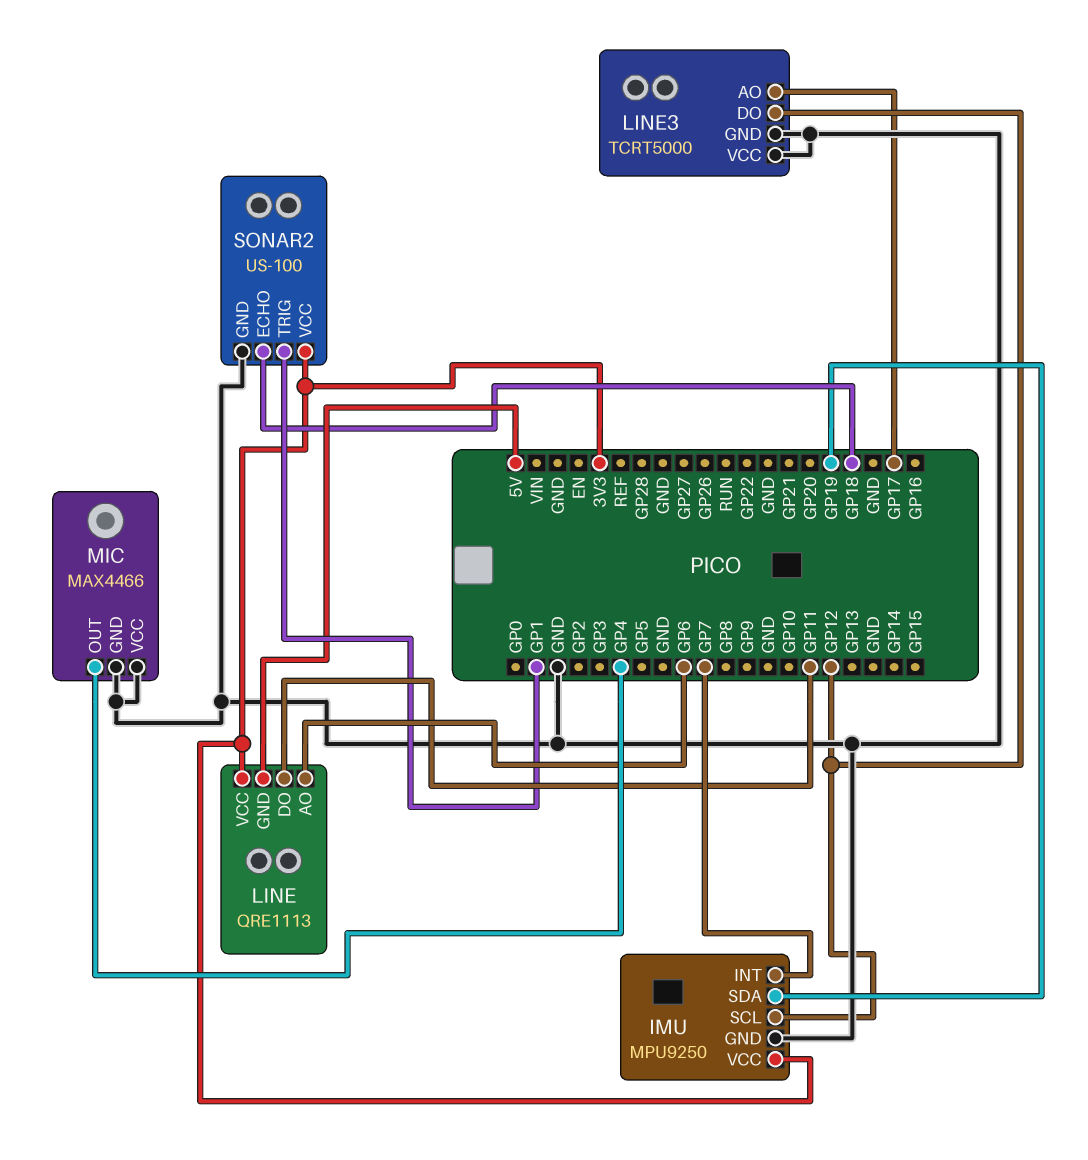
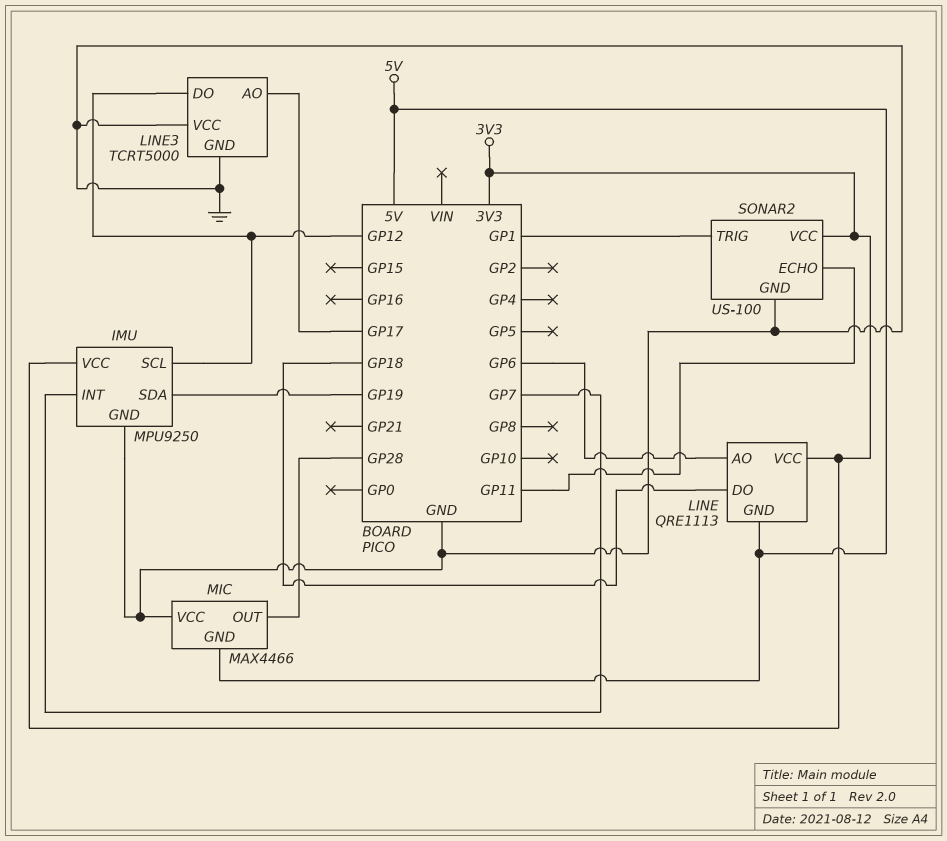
LINE pin DO: GP11 -> GP18
MIC pin GND: GND -> 5V
MIC pin OUT: GP4 -> GP28
SONAR2 pin ECHO: GP18 -> GP11

